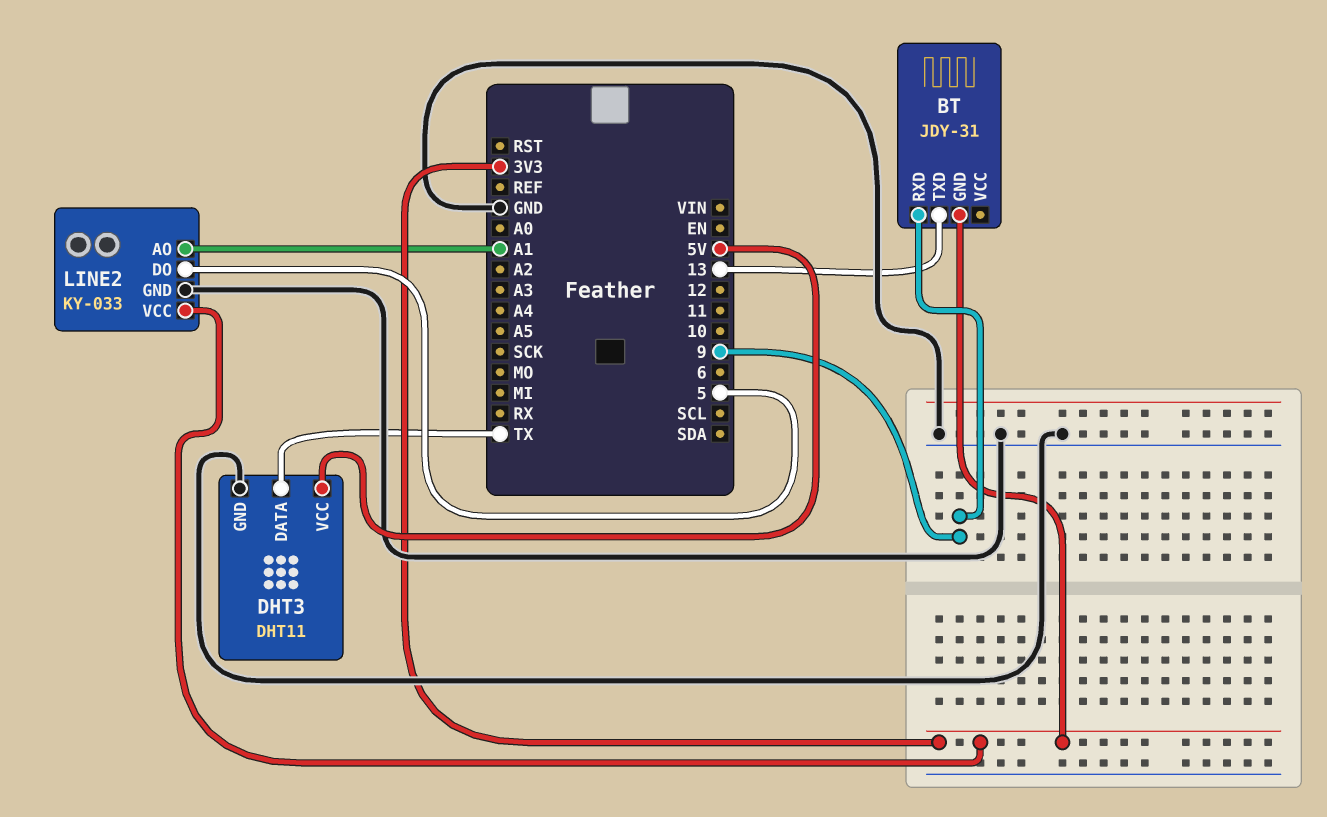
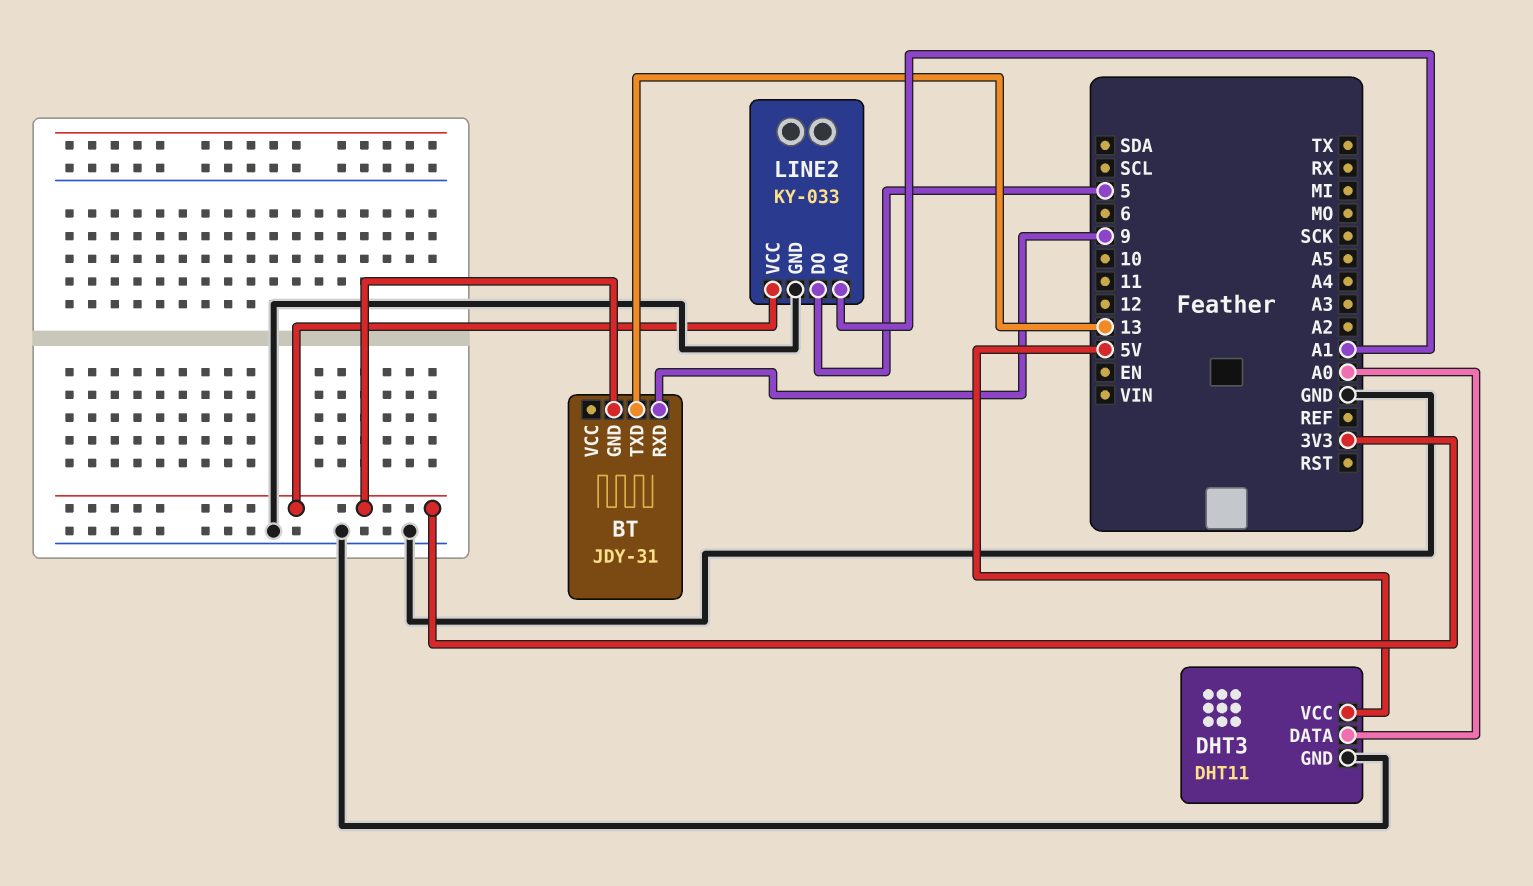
DHT3 pin DATA: TX -> A0

